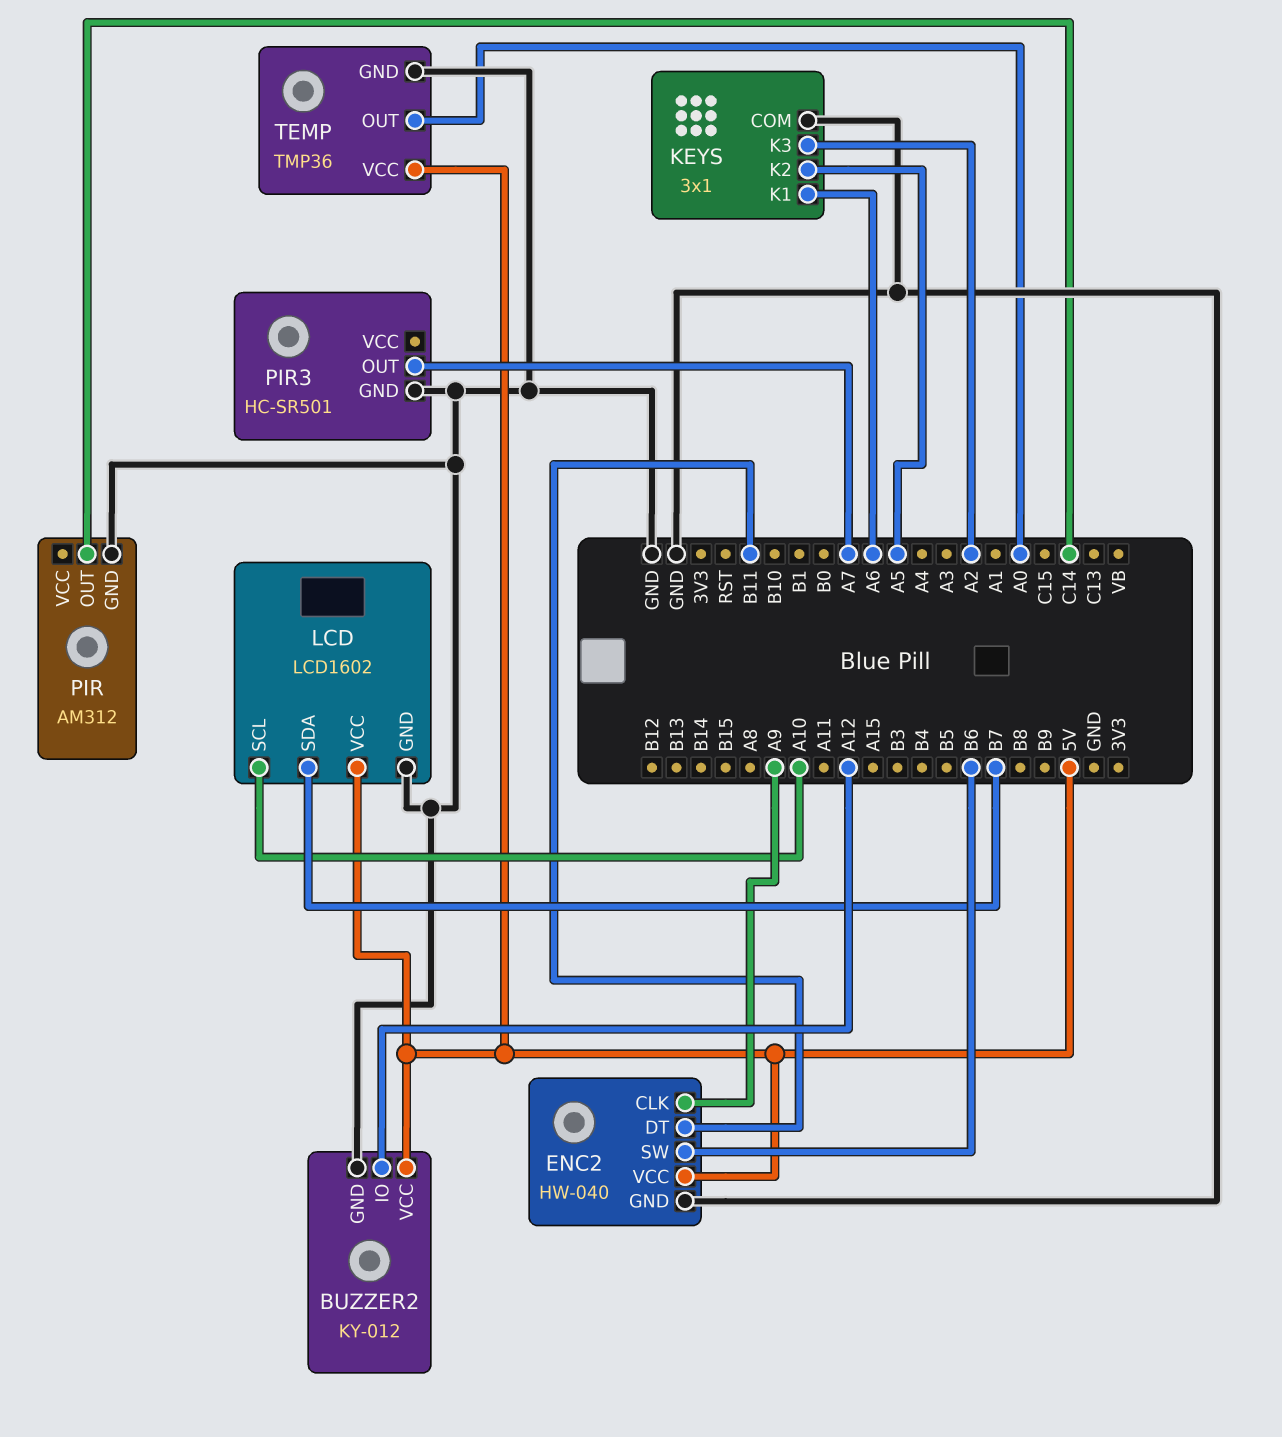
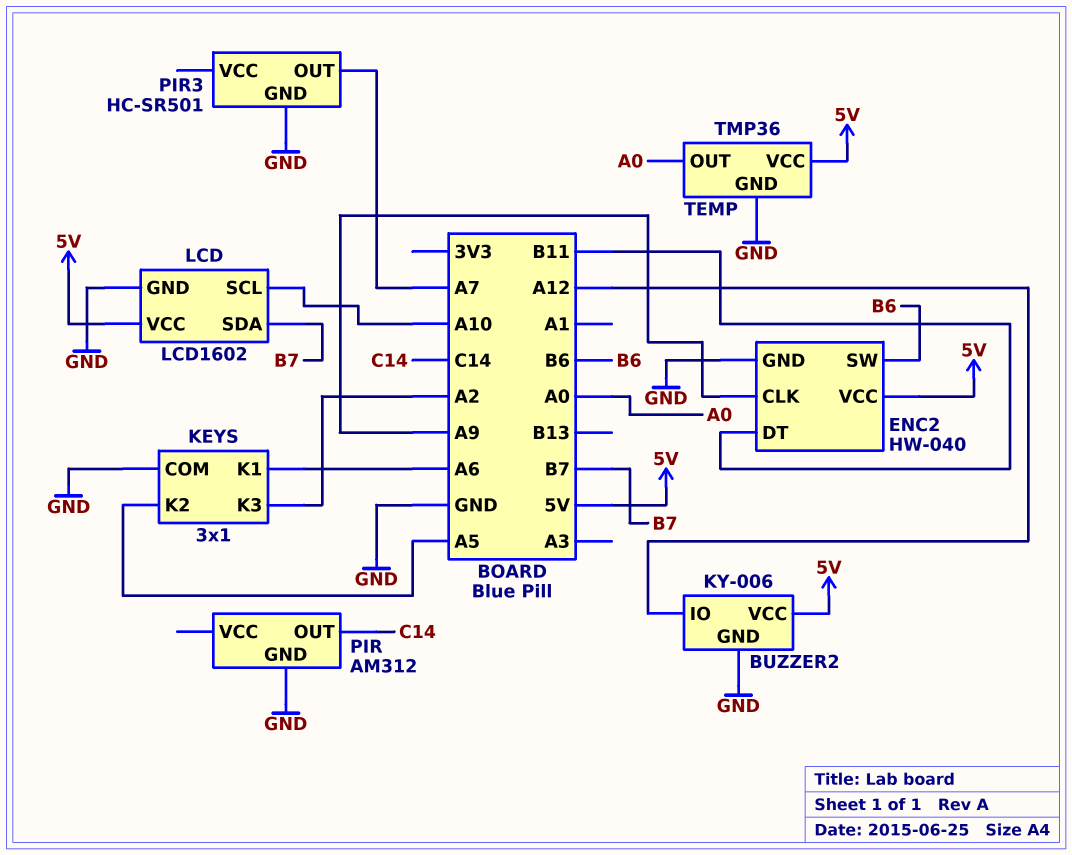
BUZZER2: KY-012 -> KY-006

